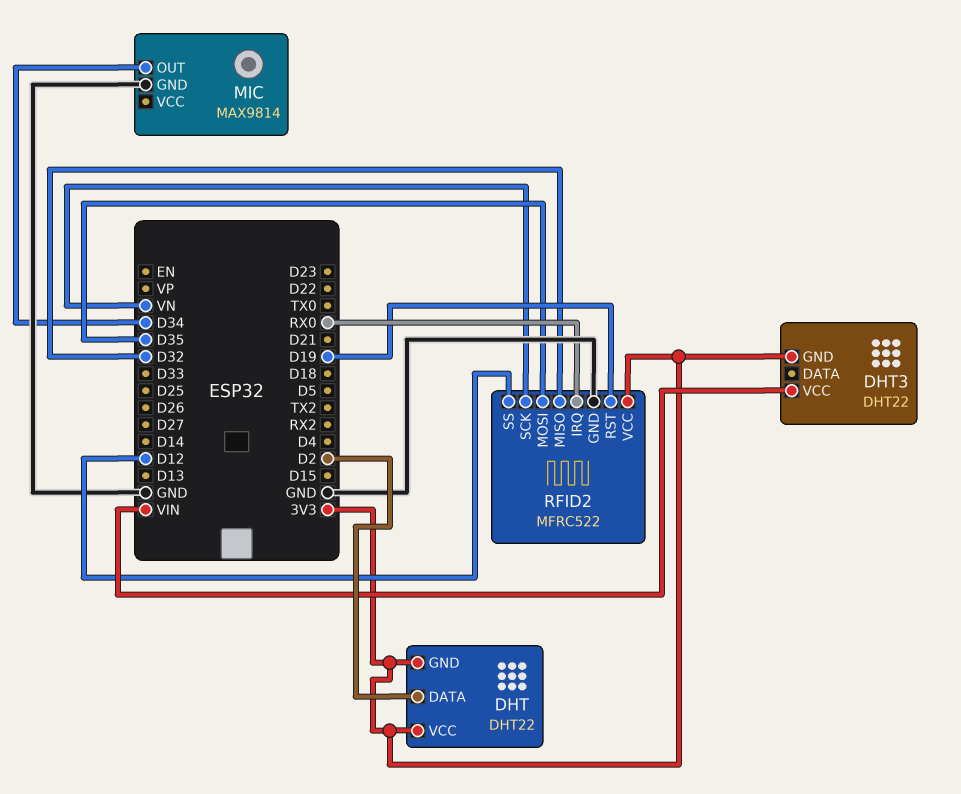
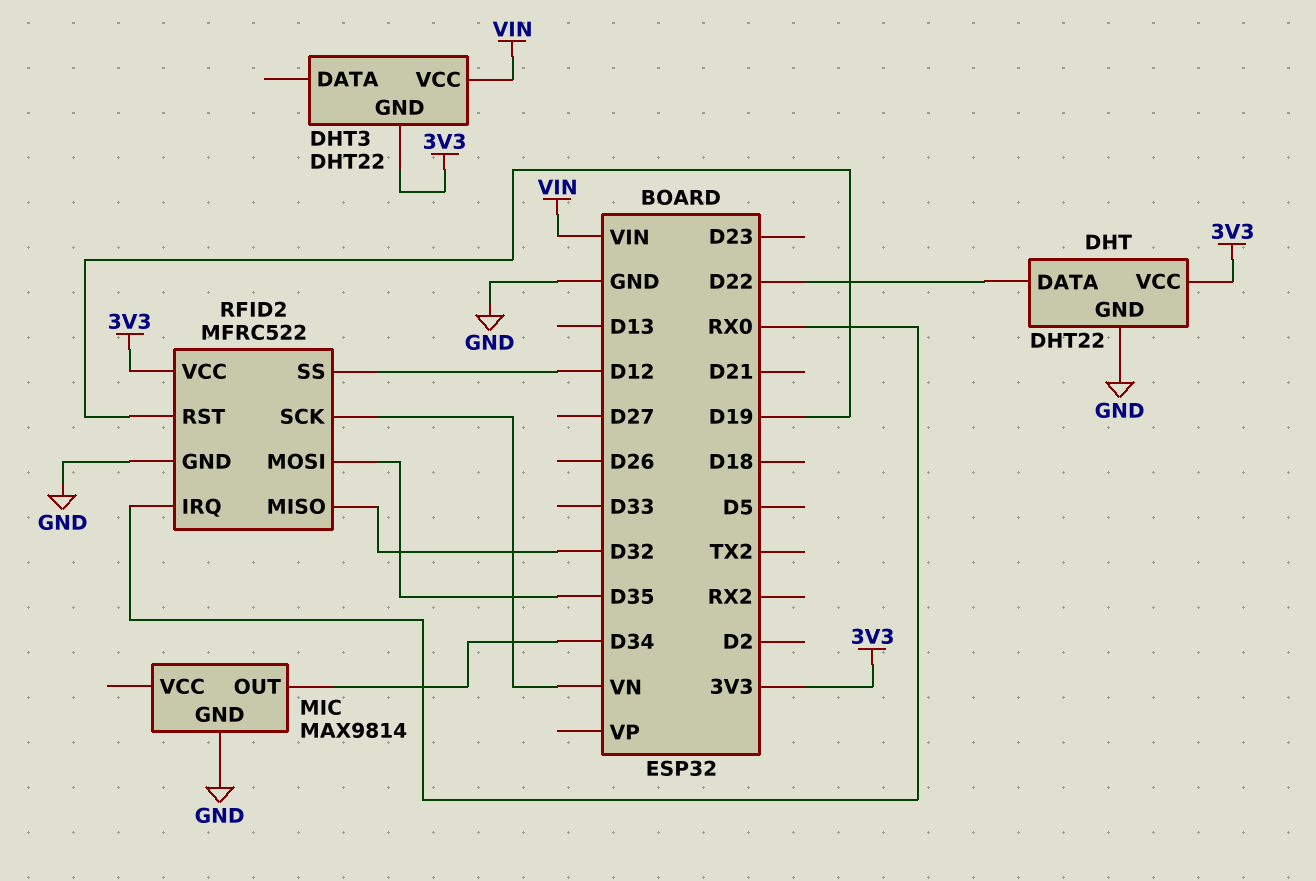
DHT pin DATA: D2 -> D22
DHT pin GND: 3V3 -> GND

